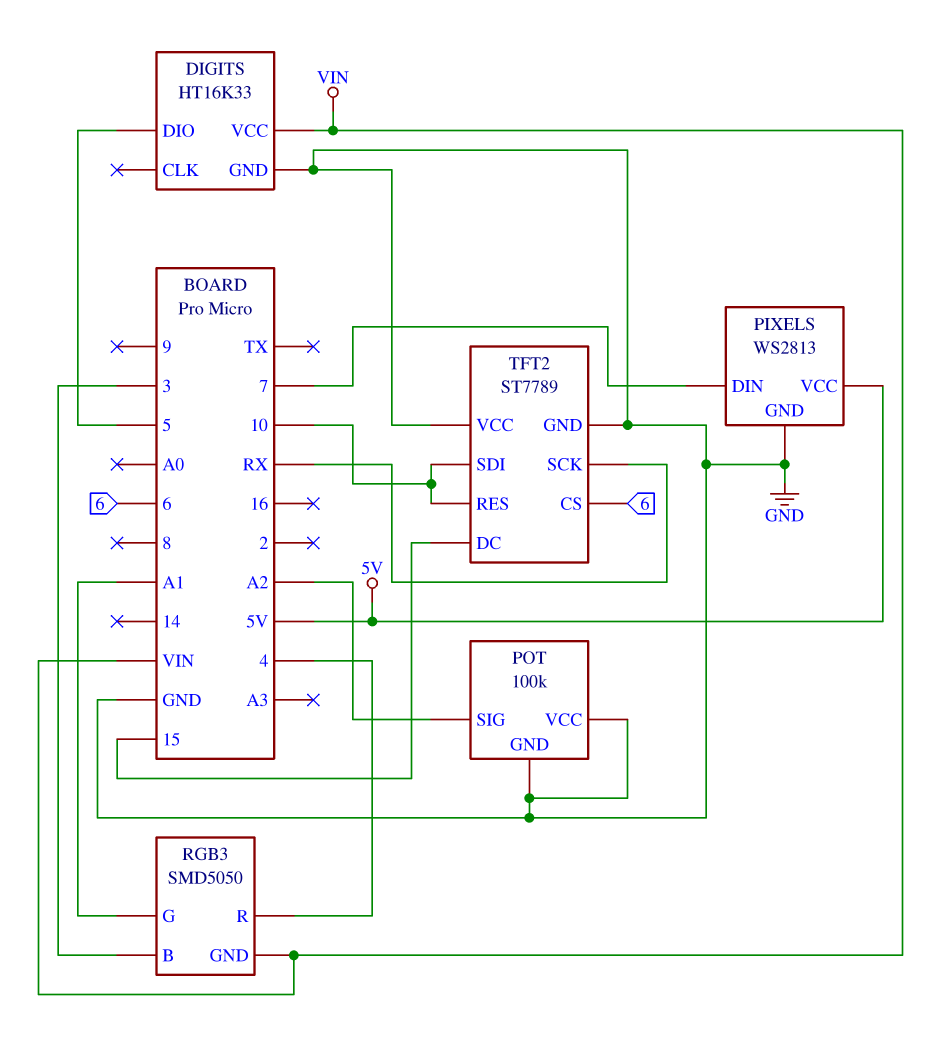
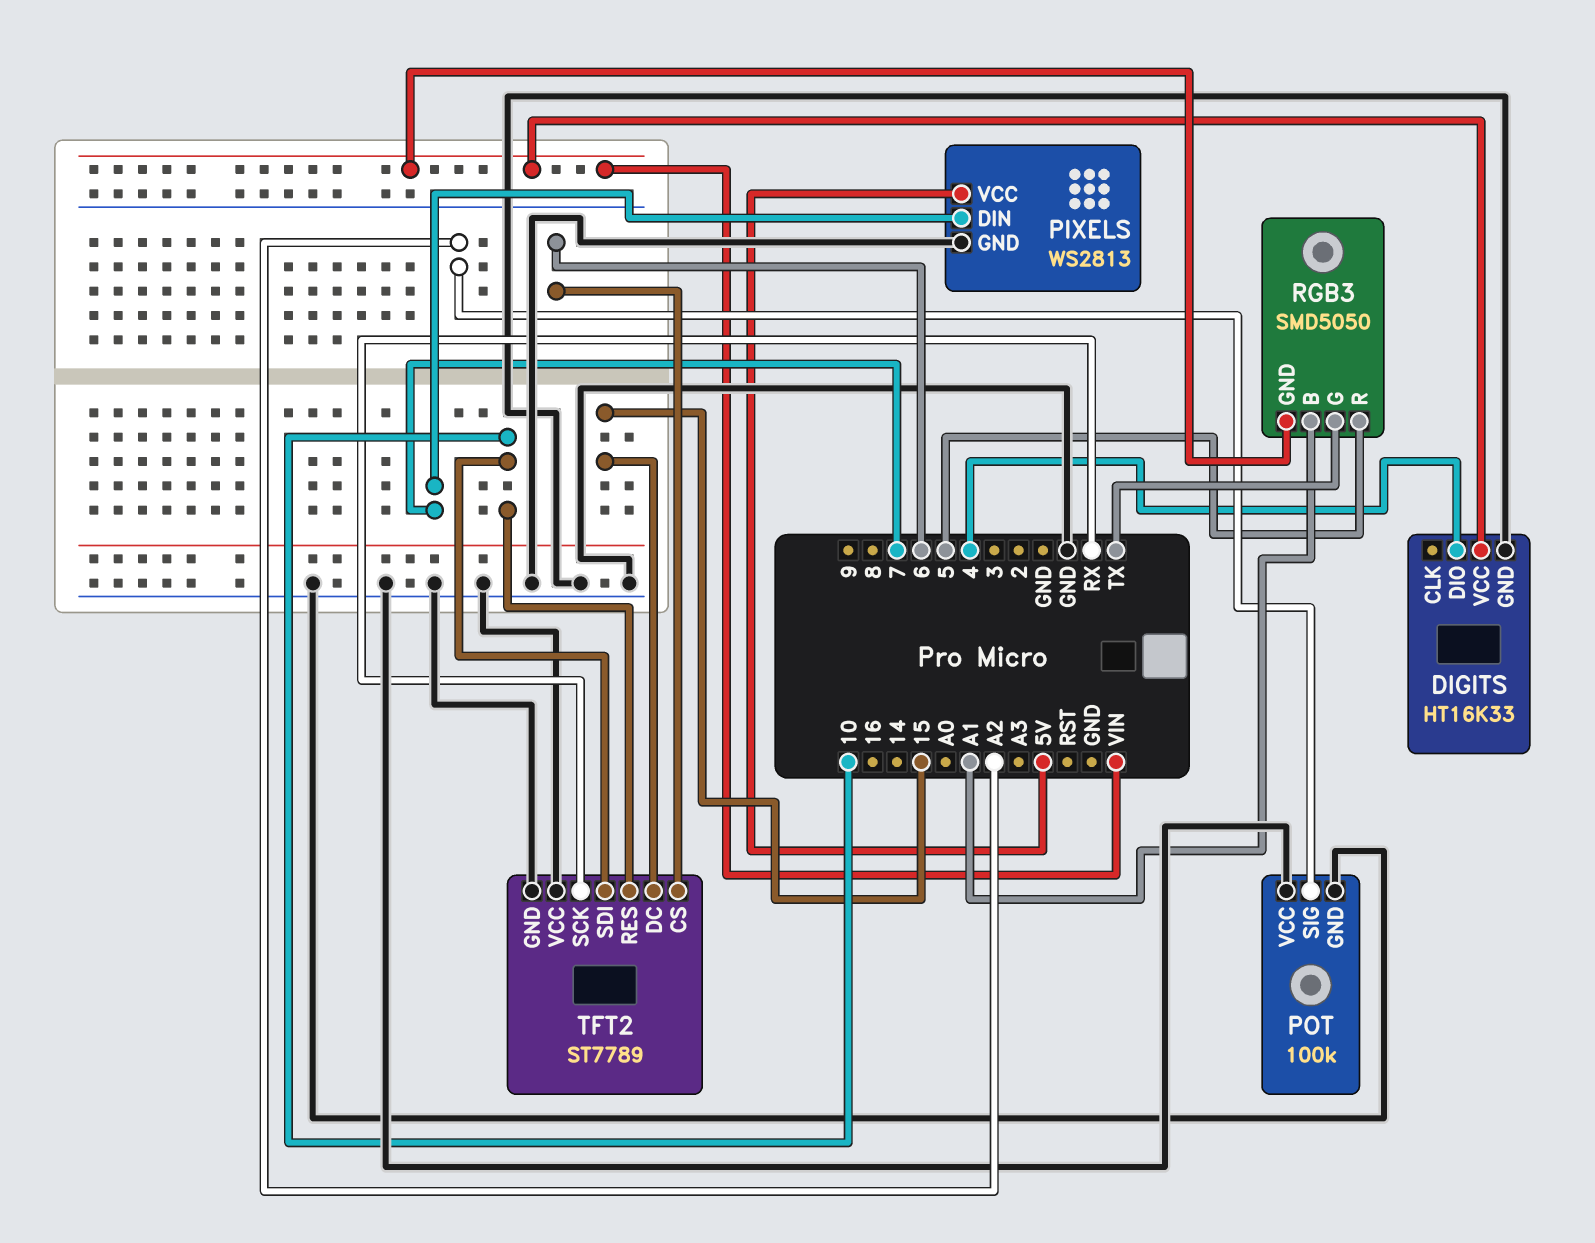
DIGITS pin DIO: 5 -> 4
RGB3 pin B: 3 -> A1
RGB3 pin G: A1 -> TX
RGB3 pin R: 4 -> 5

